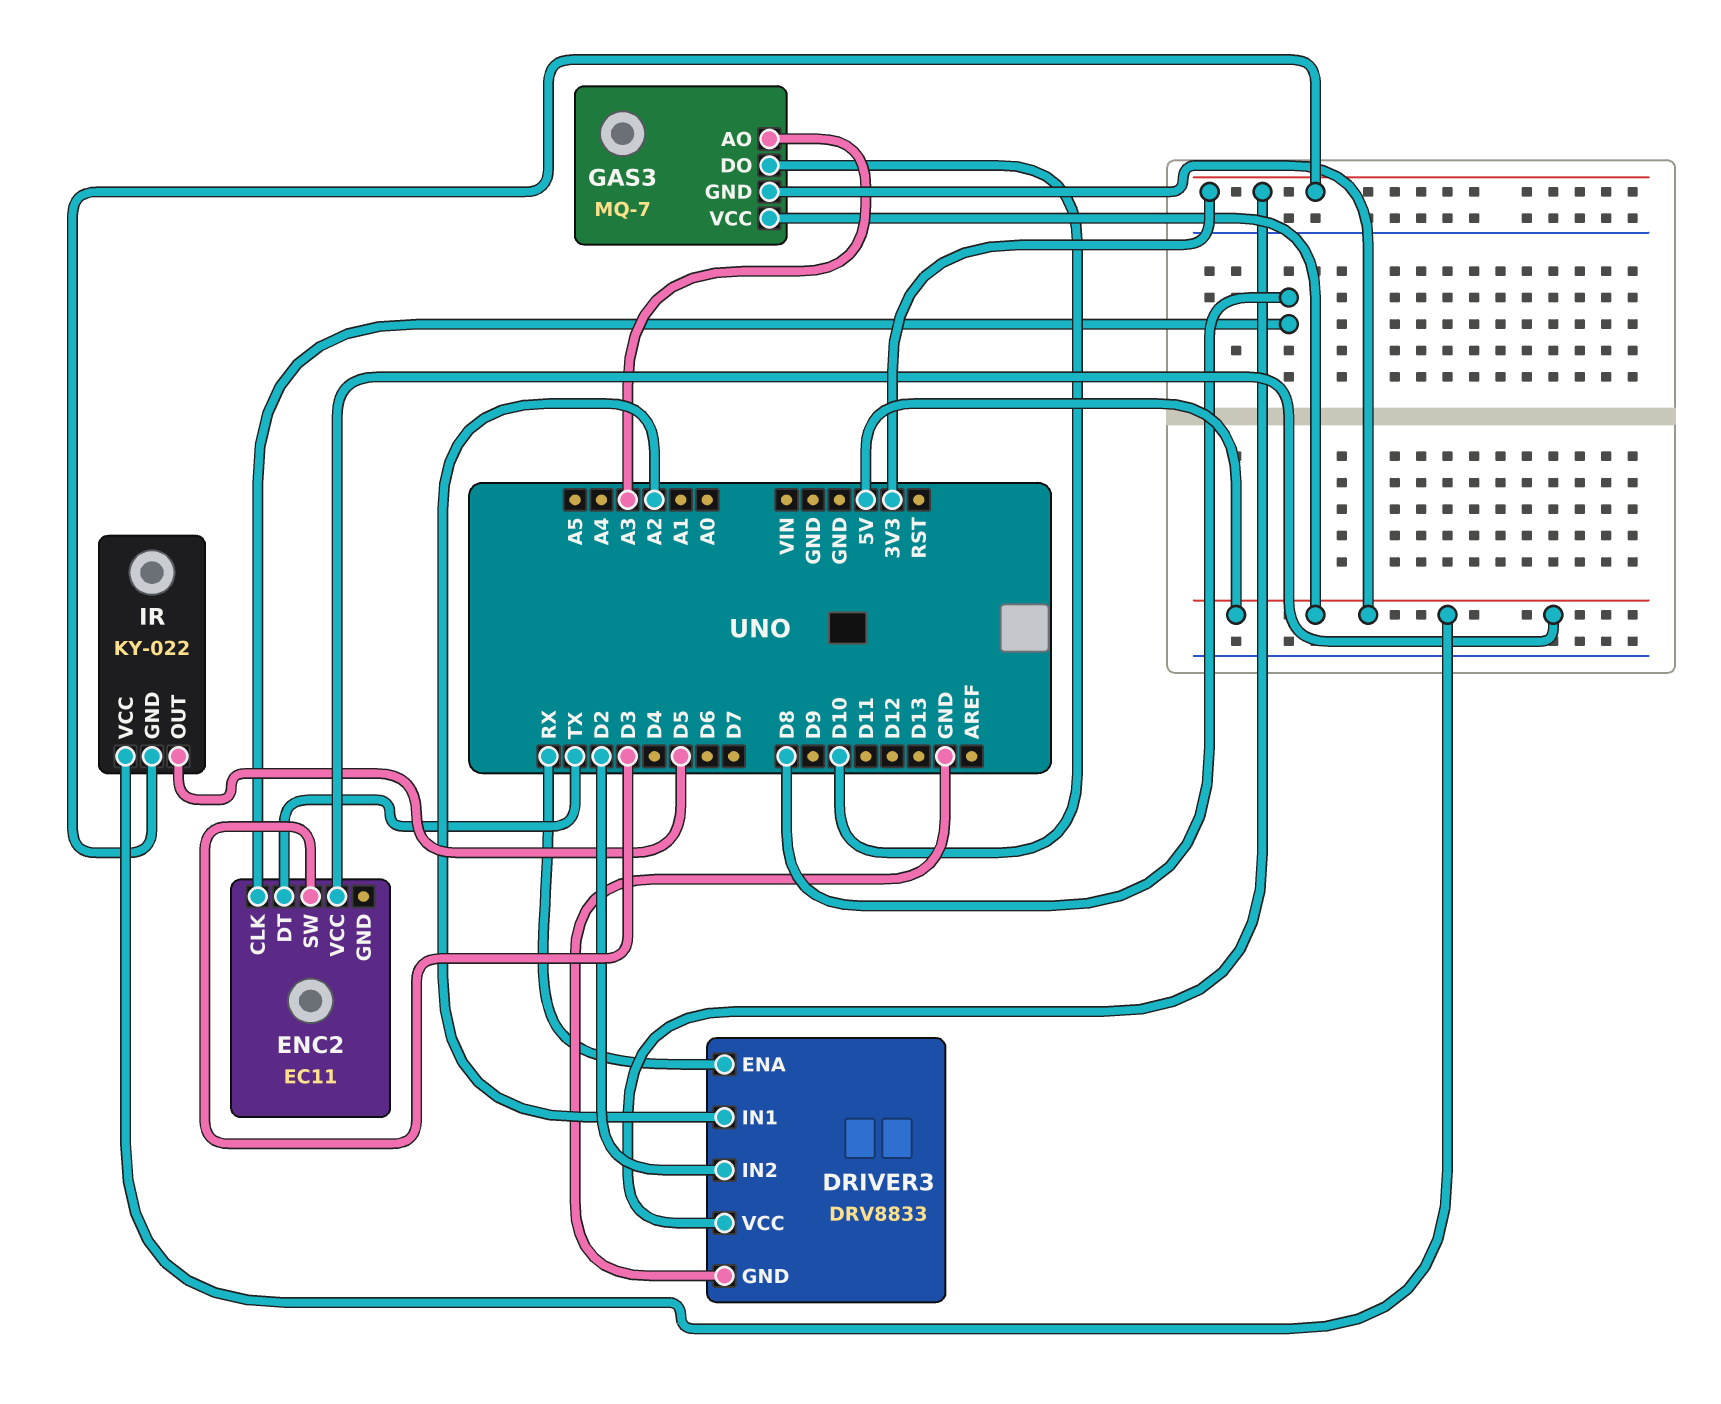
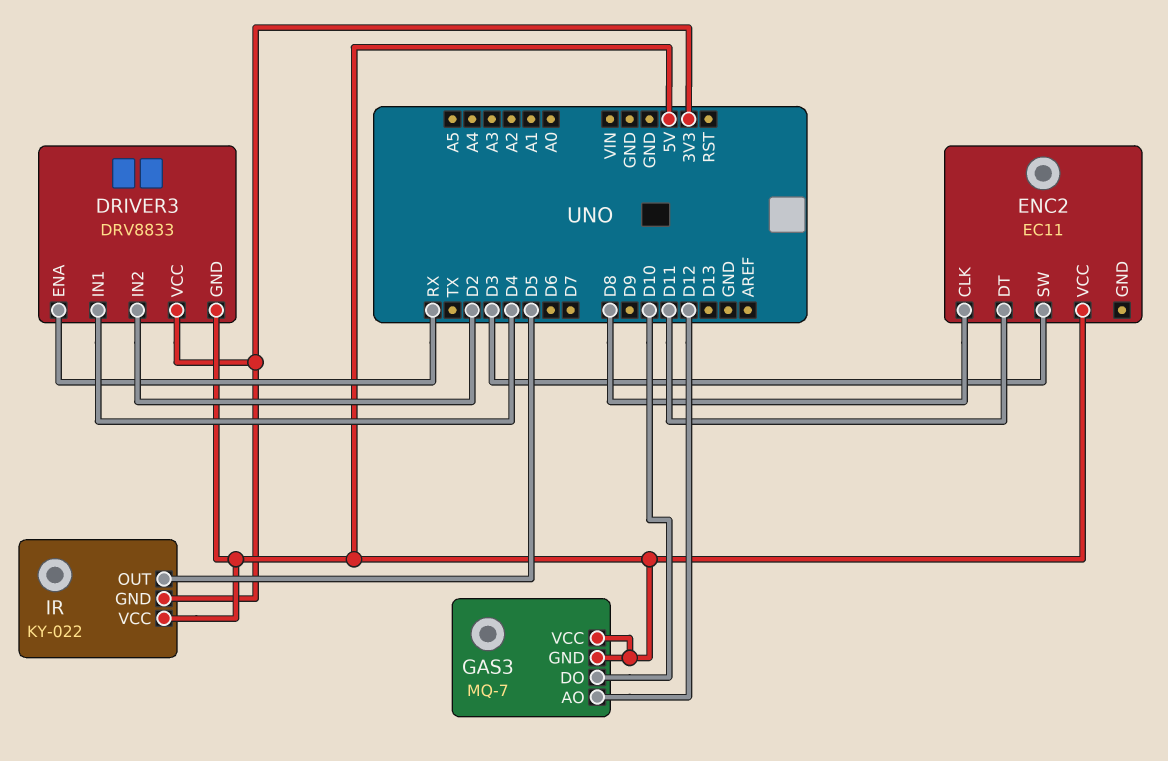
DRIVER3 pin GND: GND -> 5V
DRIVER3 pin IN1: A2 -> D4
ENC2 pin DT: TX -> D11
GAS3 pin AO: A3 -> D12

